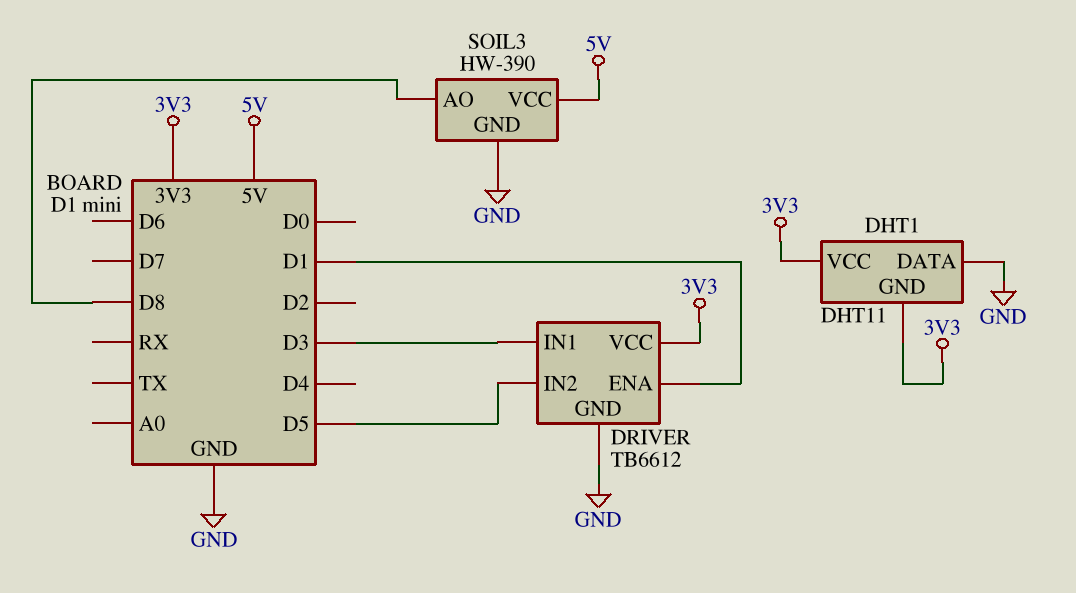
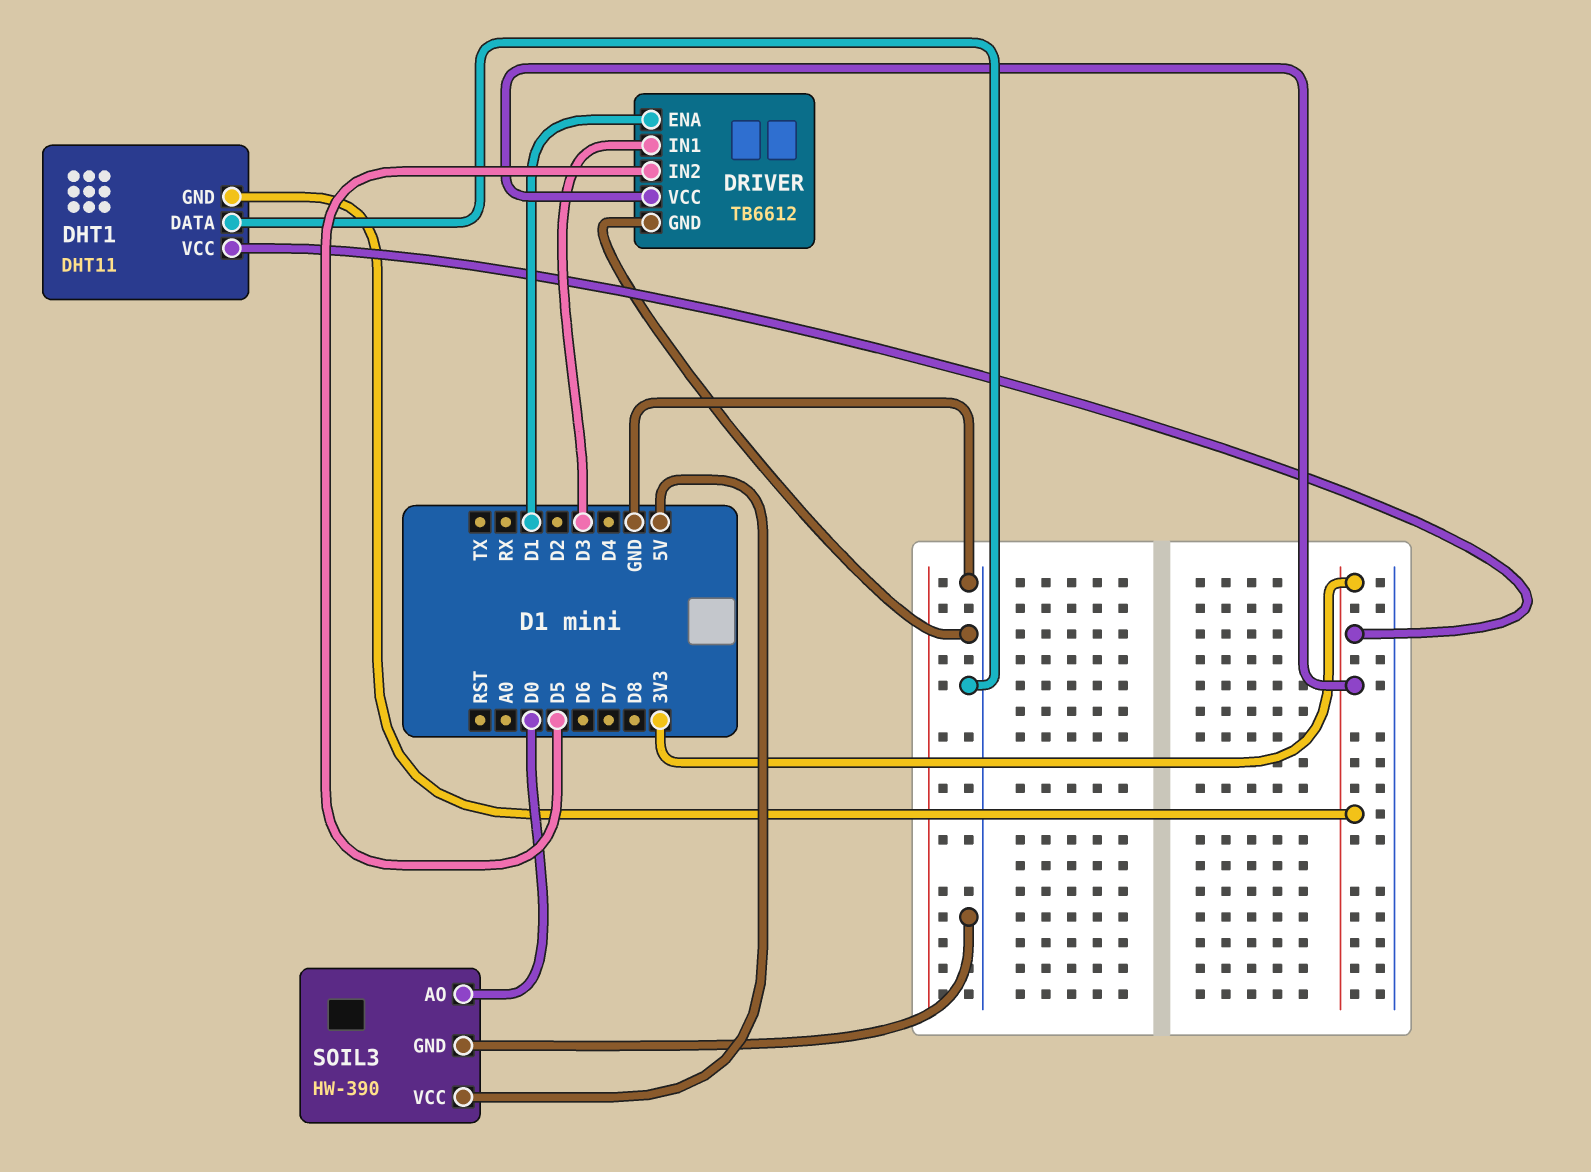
SOIL3 pin AO: D8 -> D0

